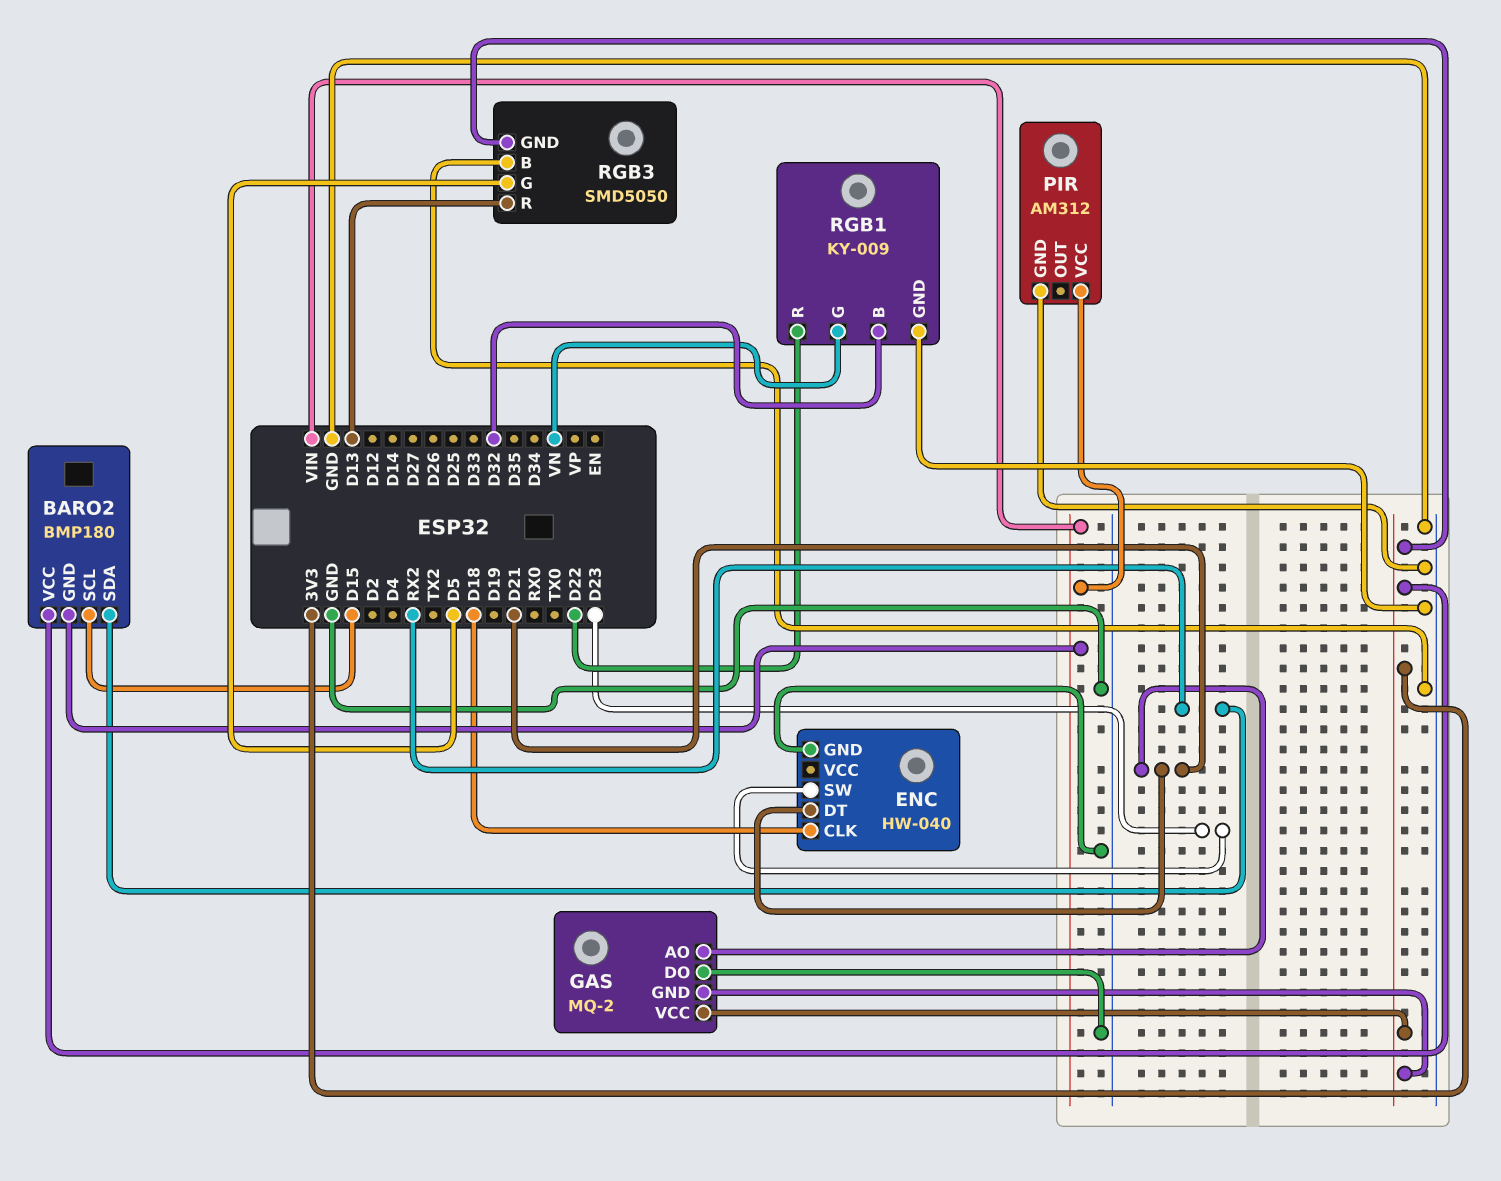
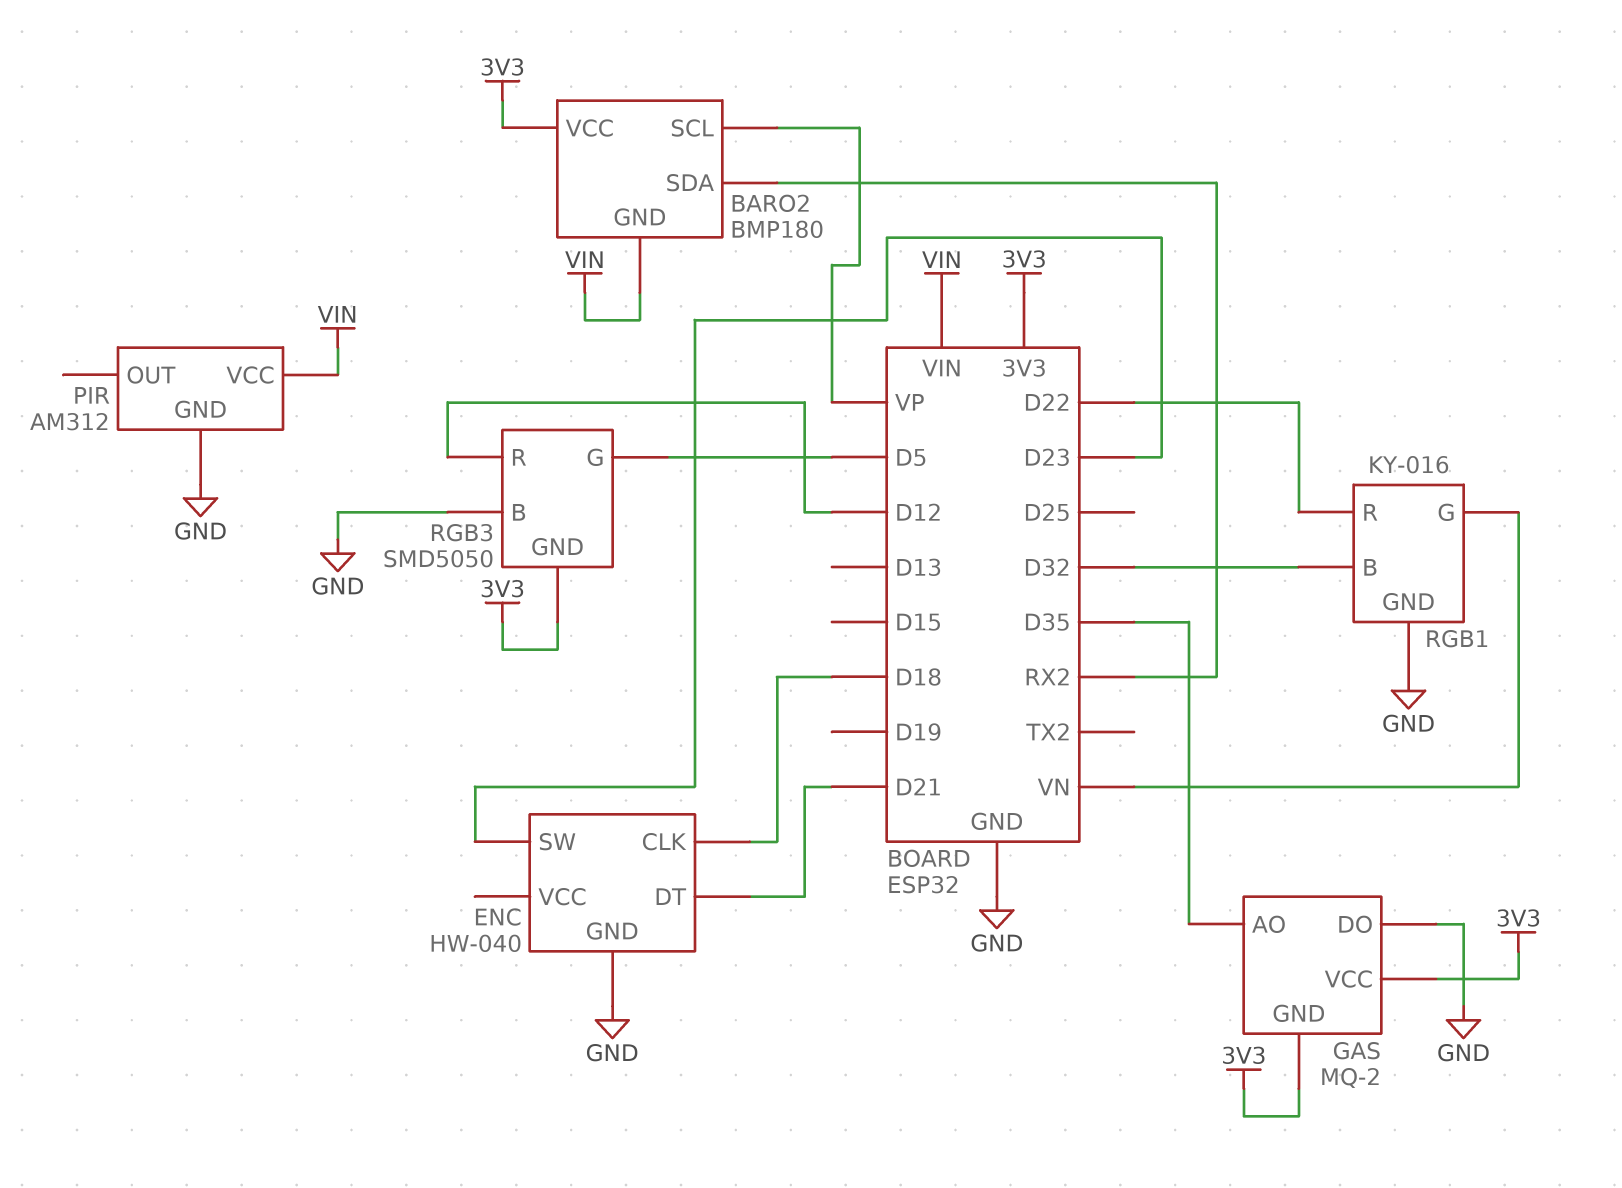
BARO2 pin SCL: D15 -> VP
GAS pin AO: D21 -> D35
RGB1: KY-009 -> KY-016
RGB3 pin R: D13 -> D12

